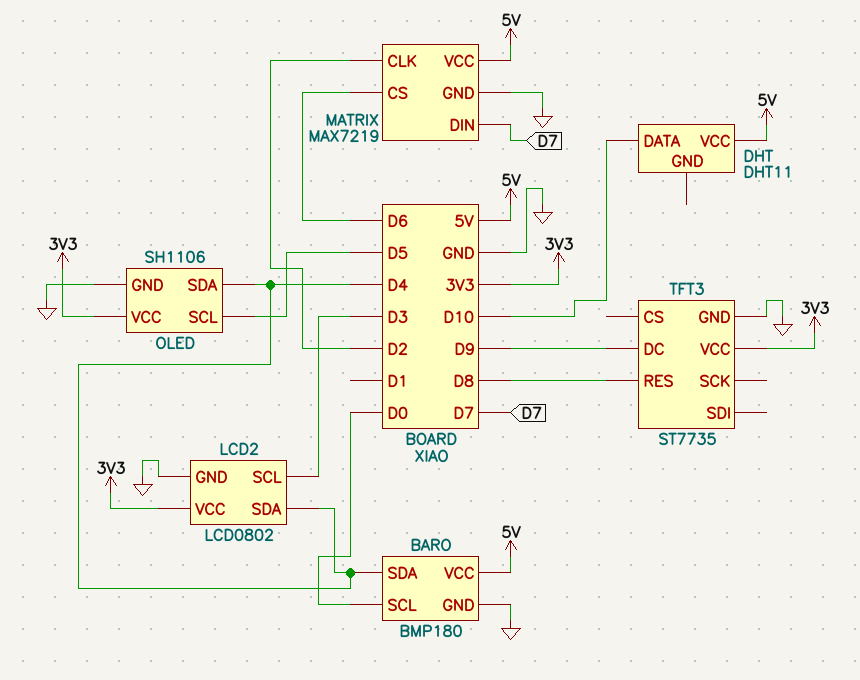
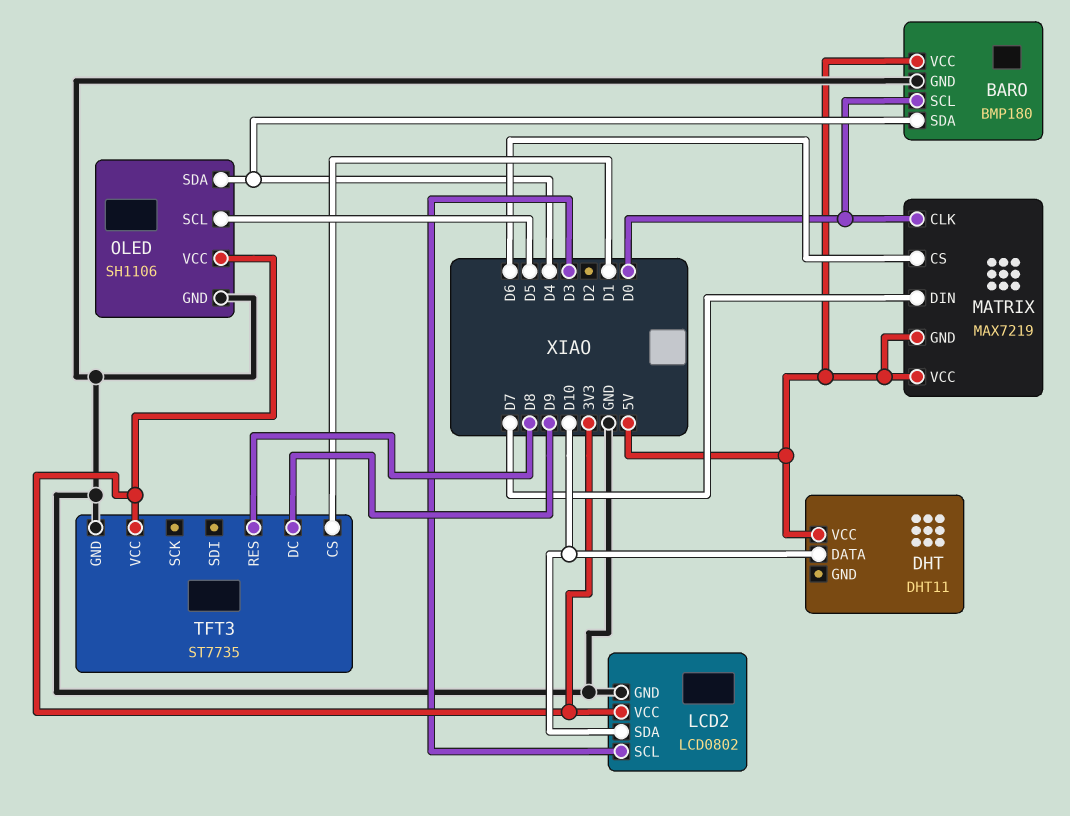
LCD2 pin SDA: D4 -> D10
MATRIX pin CLK: D2 -> D0
MATRIX pin GND: GND -> 5V
TFT3 pin CS: none -> D1

